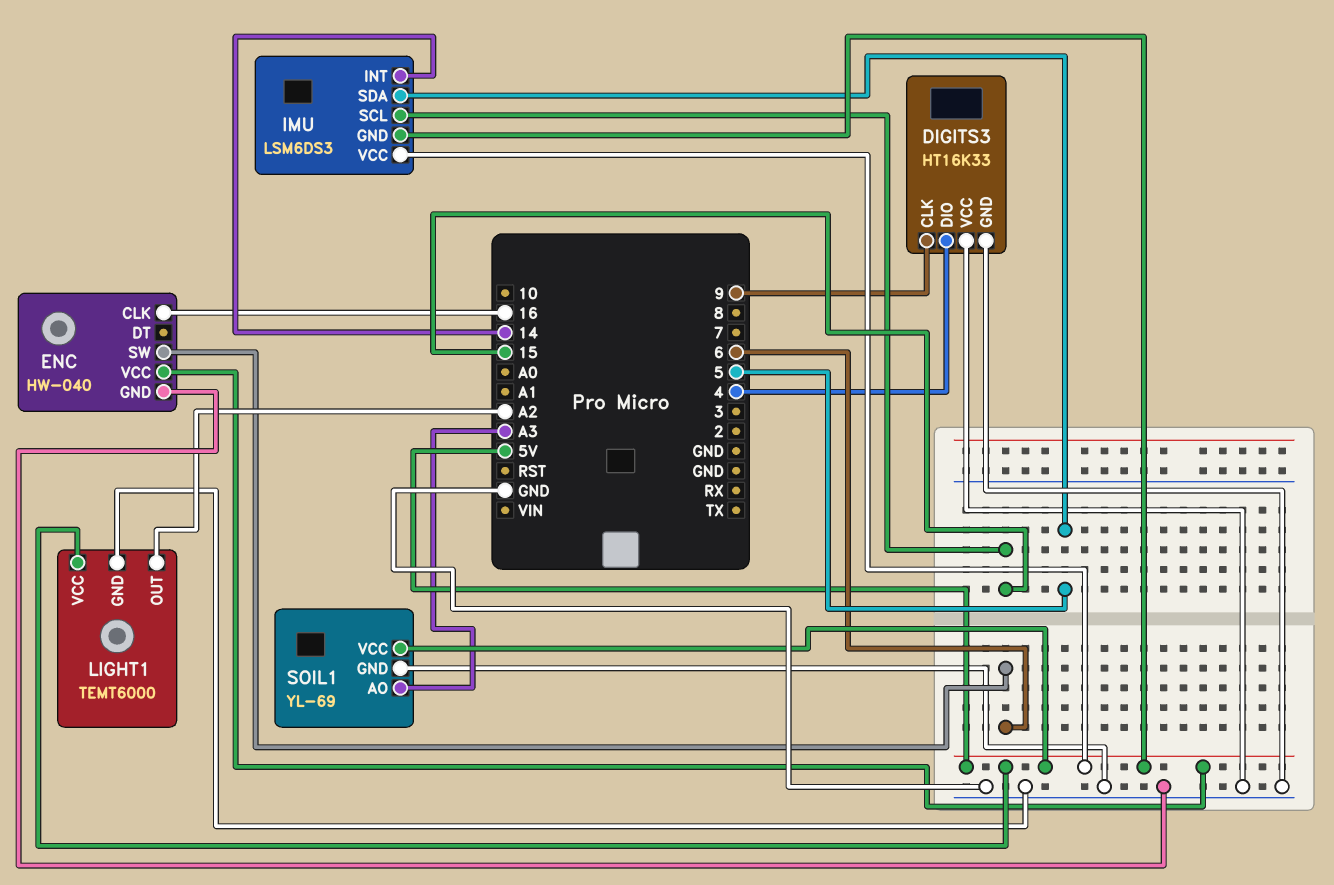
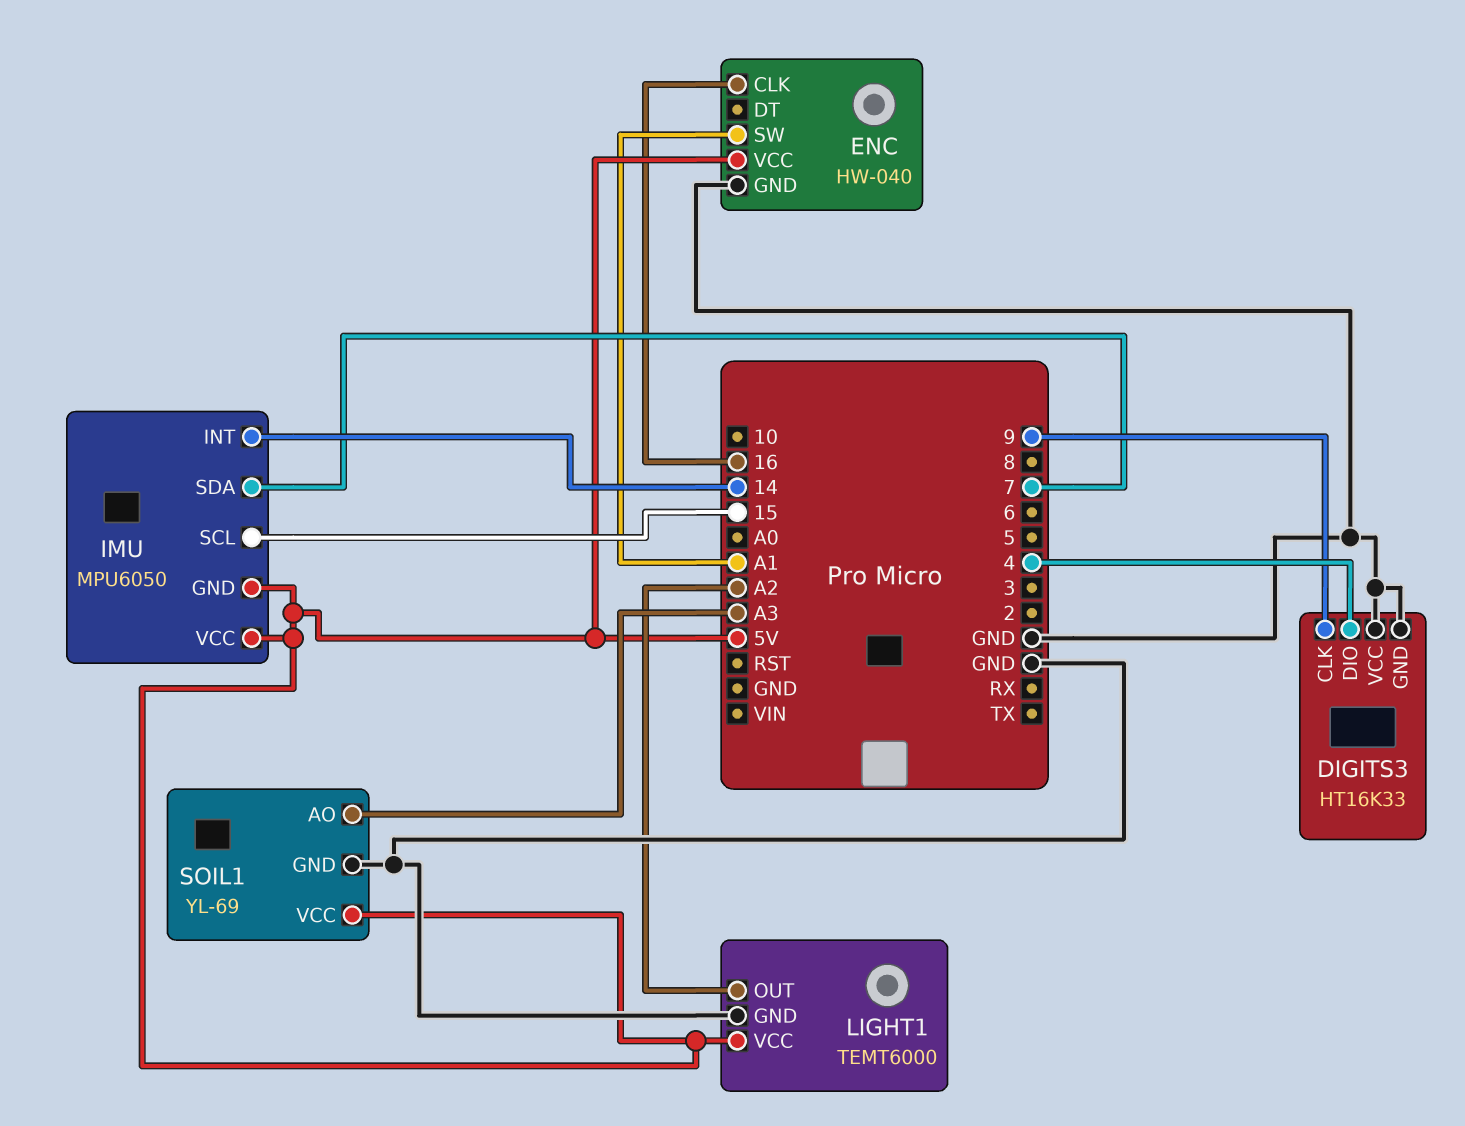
ENC pin SW: 6 -> A1
IMU: LSM6DS3 -> MPU6050
IMU pin SDA: 5 -> 7

